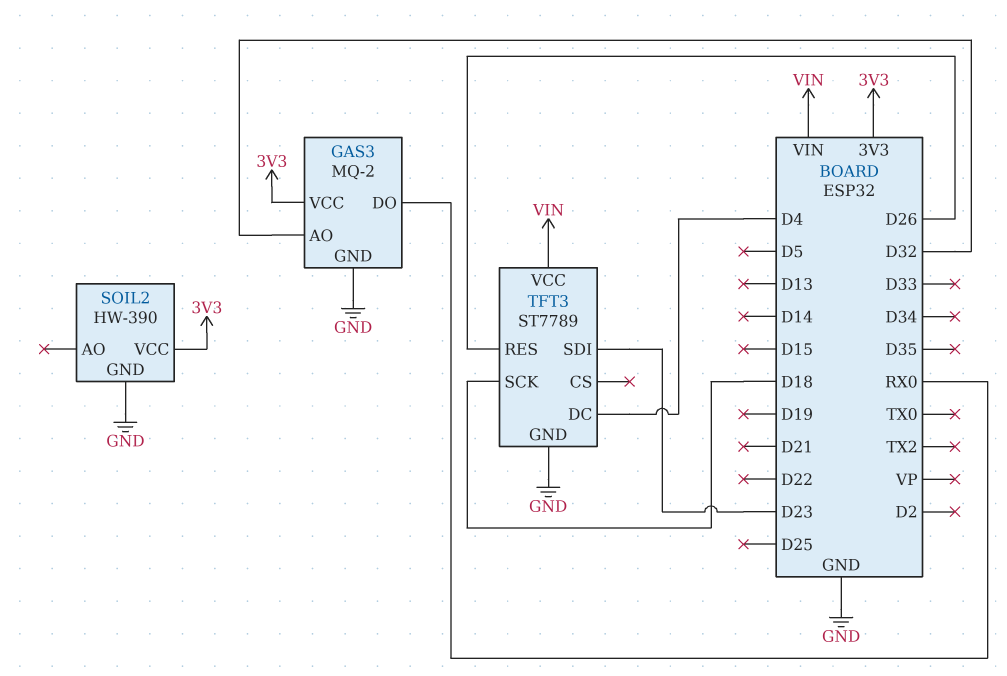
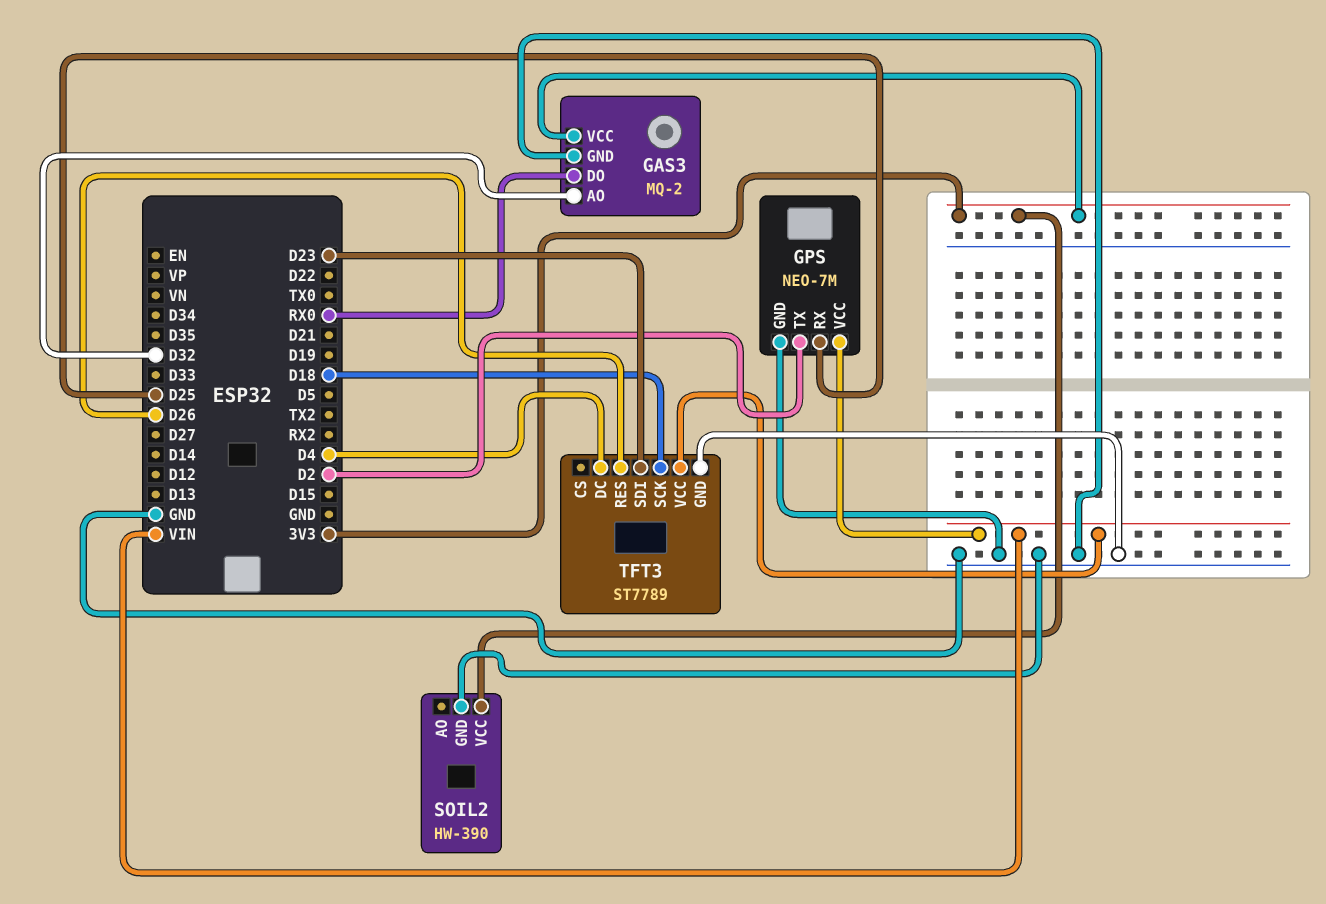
GPS: none -> NEO-7M
GPS pin GND: none -> GND
GPS pin RX: none -> D25
GPS pin TX: none -> D2
GPS pin VCC: none -> VIN

